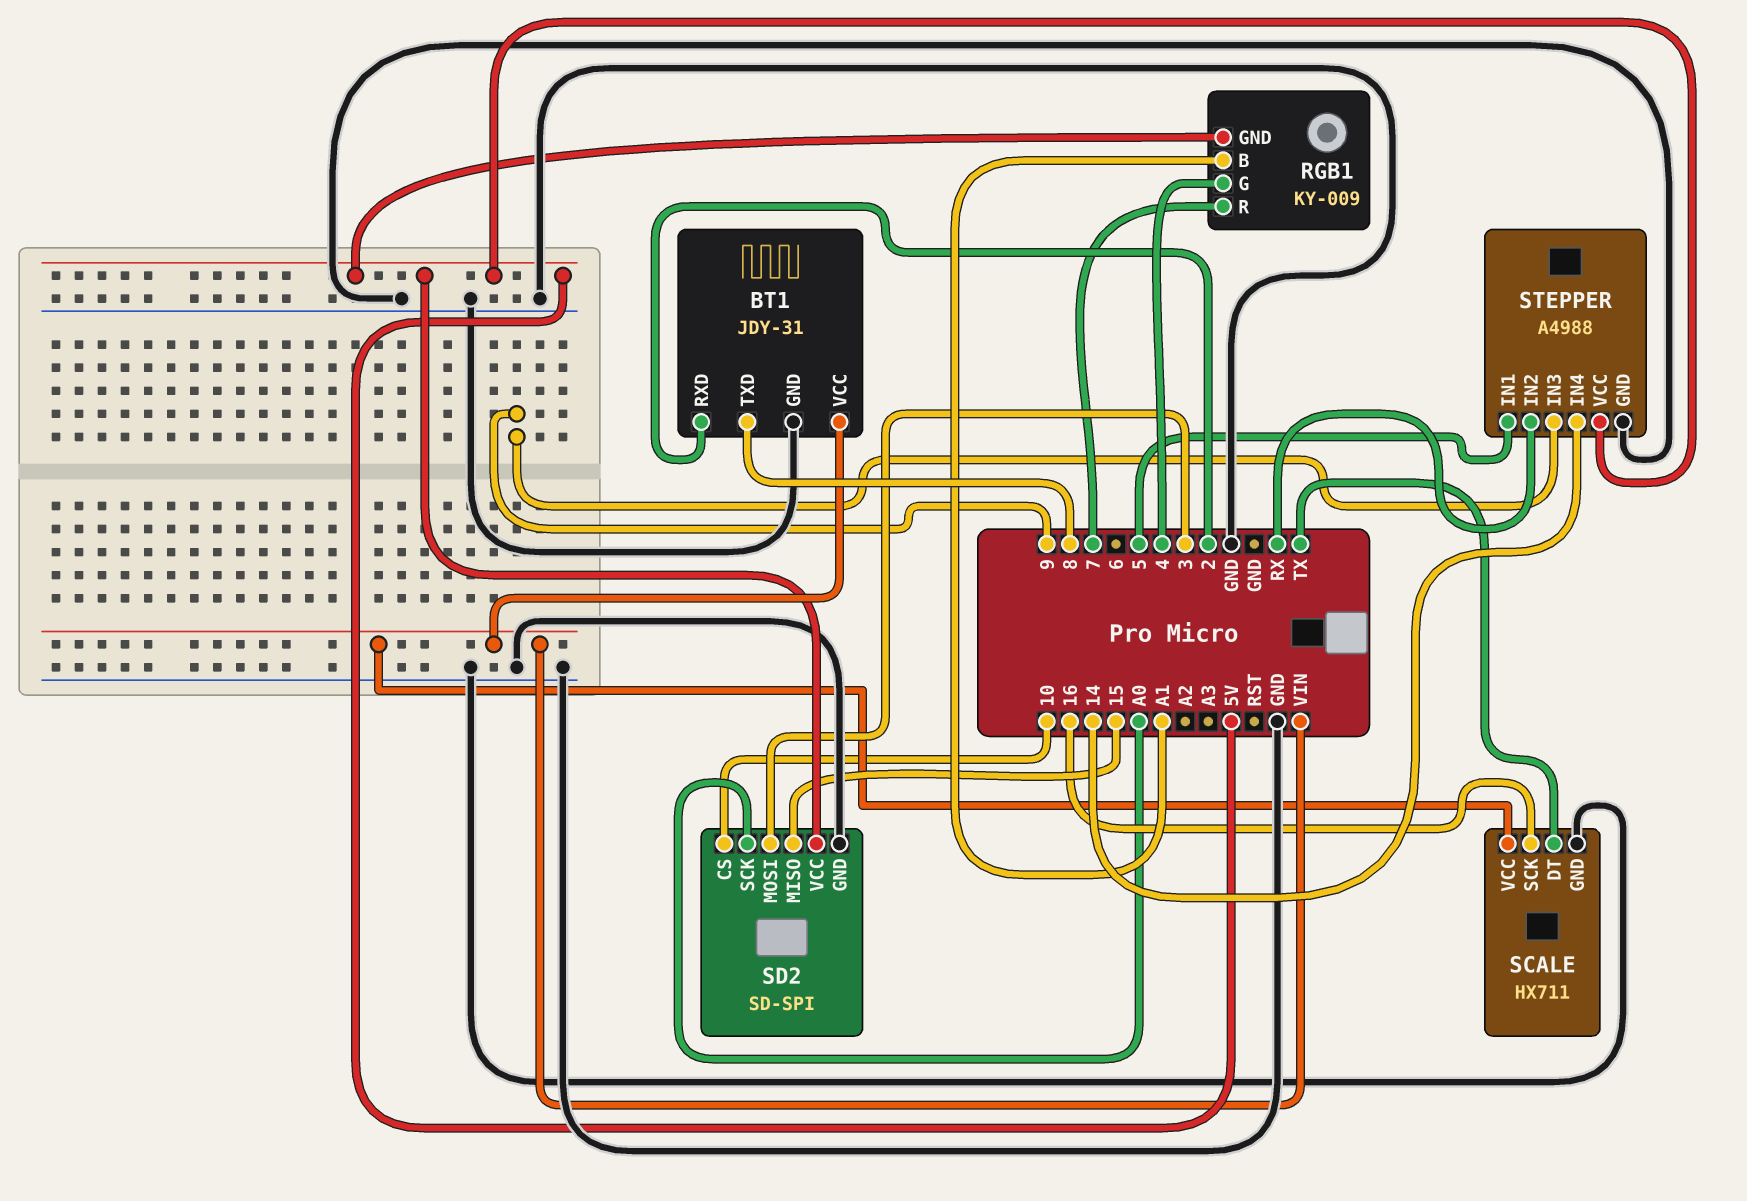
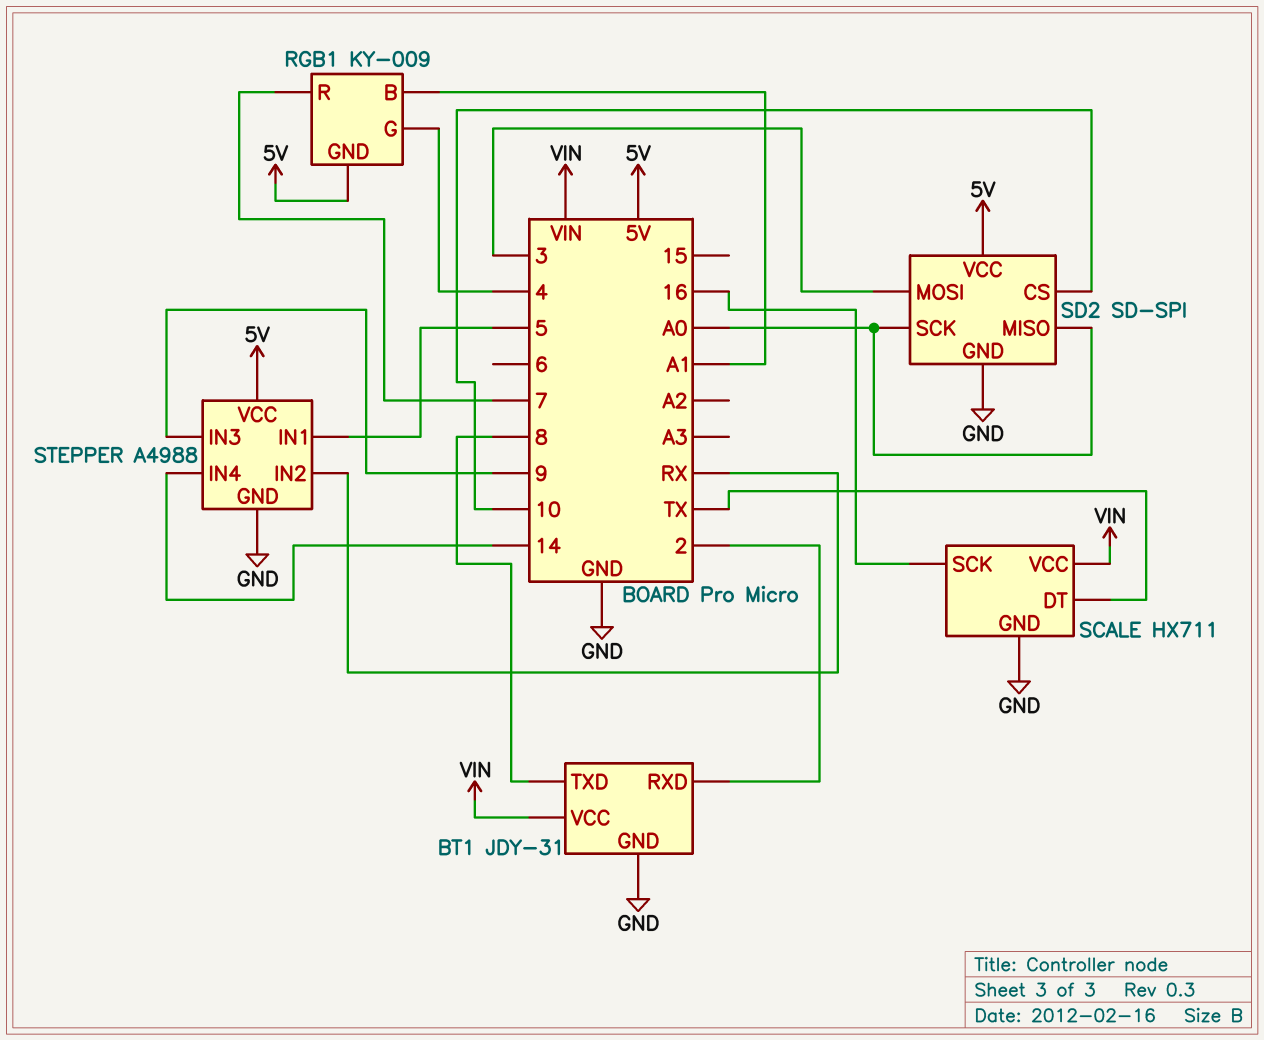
SD2 pin MISO: 15 -> A0

